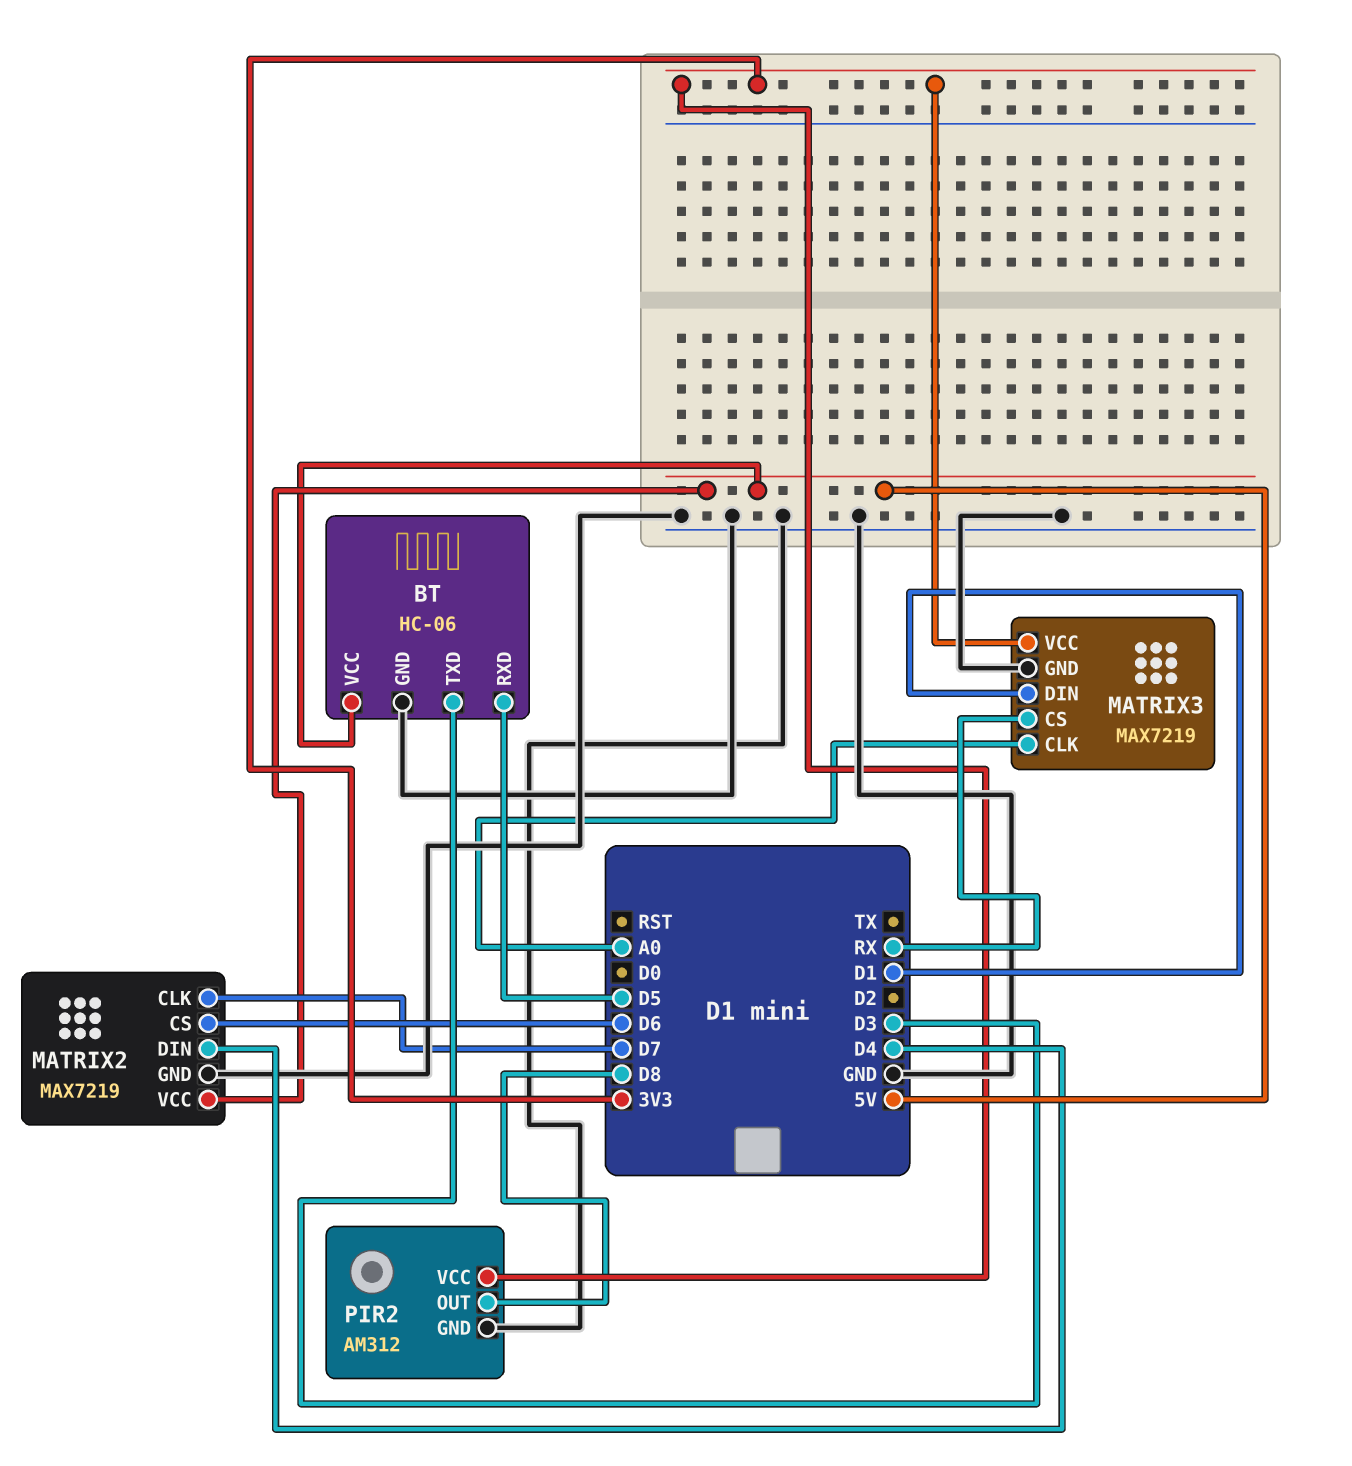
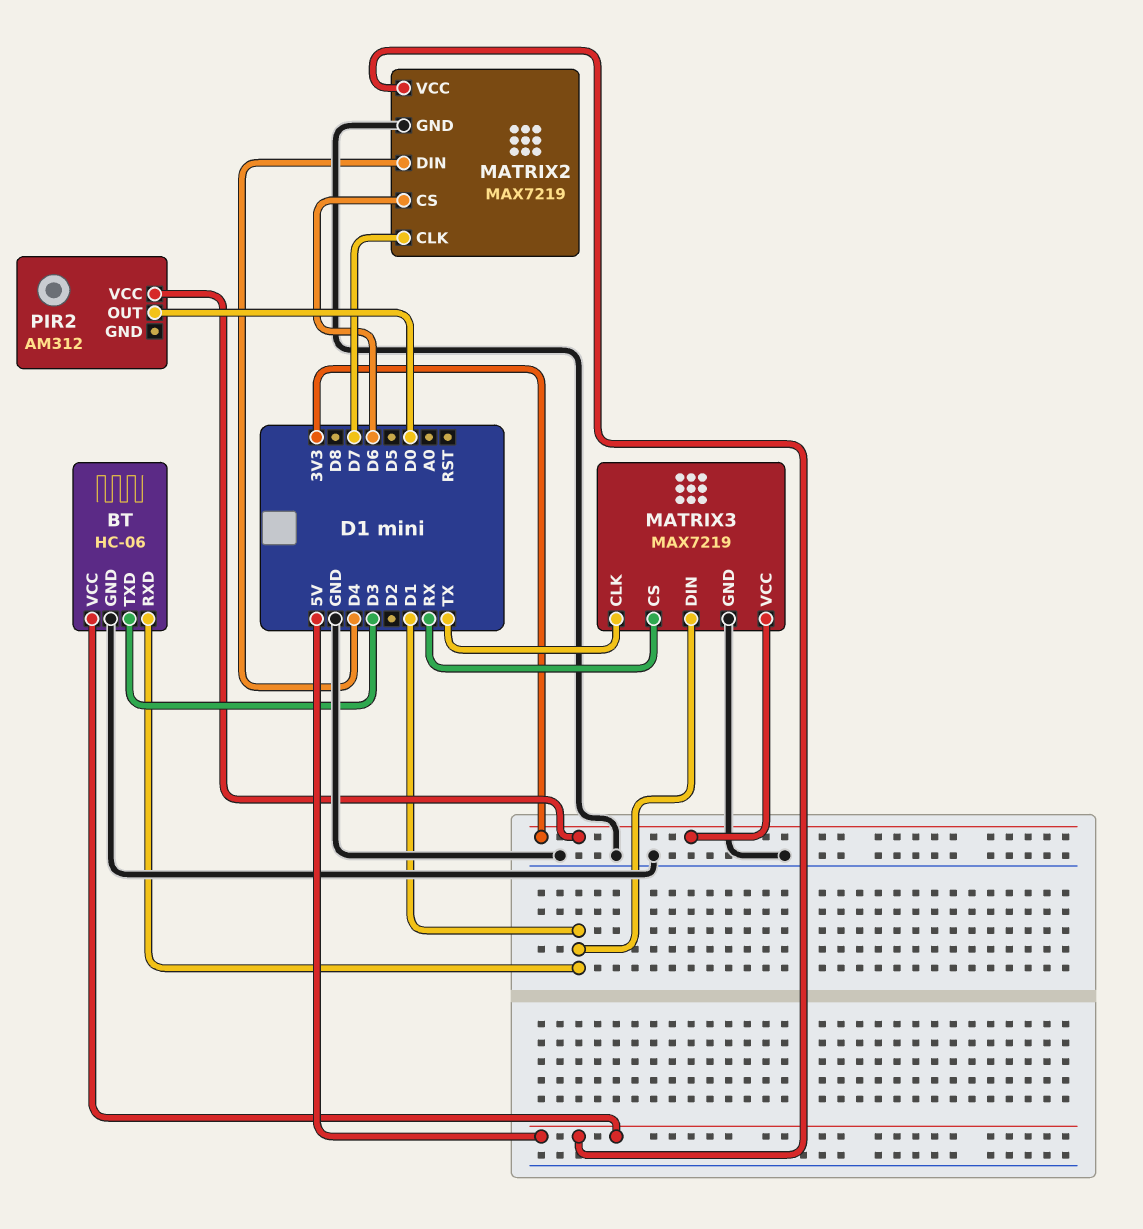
BT pin RXD: D5 -> D1
MATRIX3 pin CLK: A0 -> TX
PIR2 pin GND: GND -> none
PIR2 pin OUT: D8 -> D0

